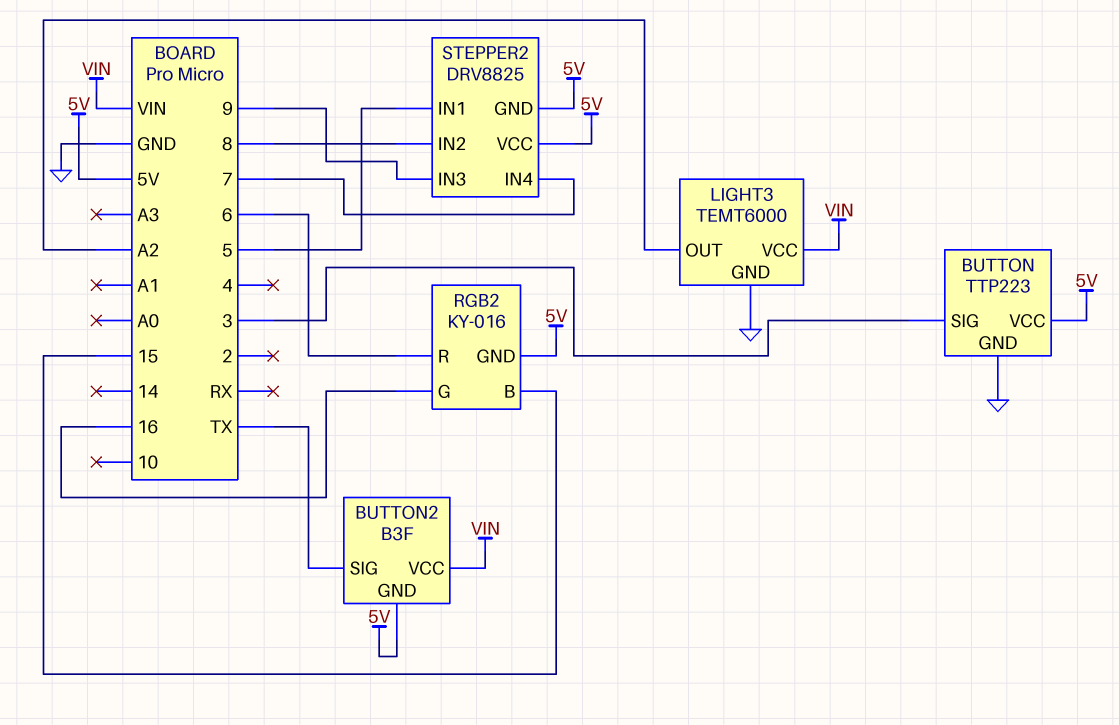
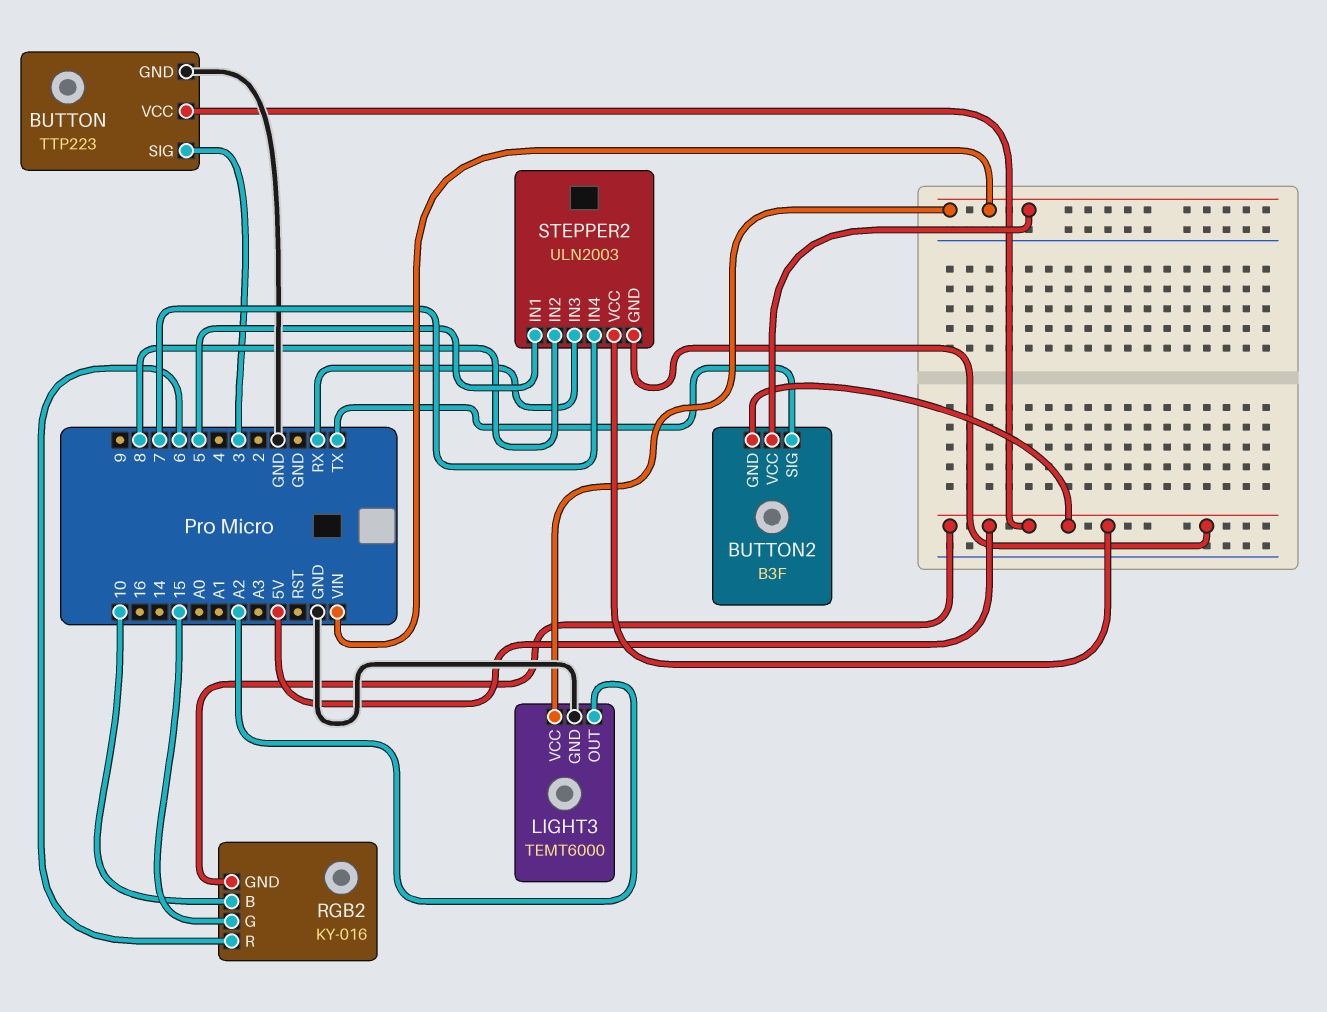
RGB2 pin B: 15 -> 10
RGB2 pin G: 16 -> 15
STEPPER2: DRV8825 -> ULN2003
STEPPER2 pin IN3: 9 -> RX

